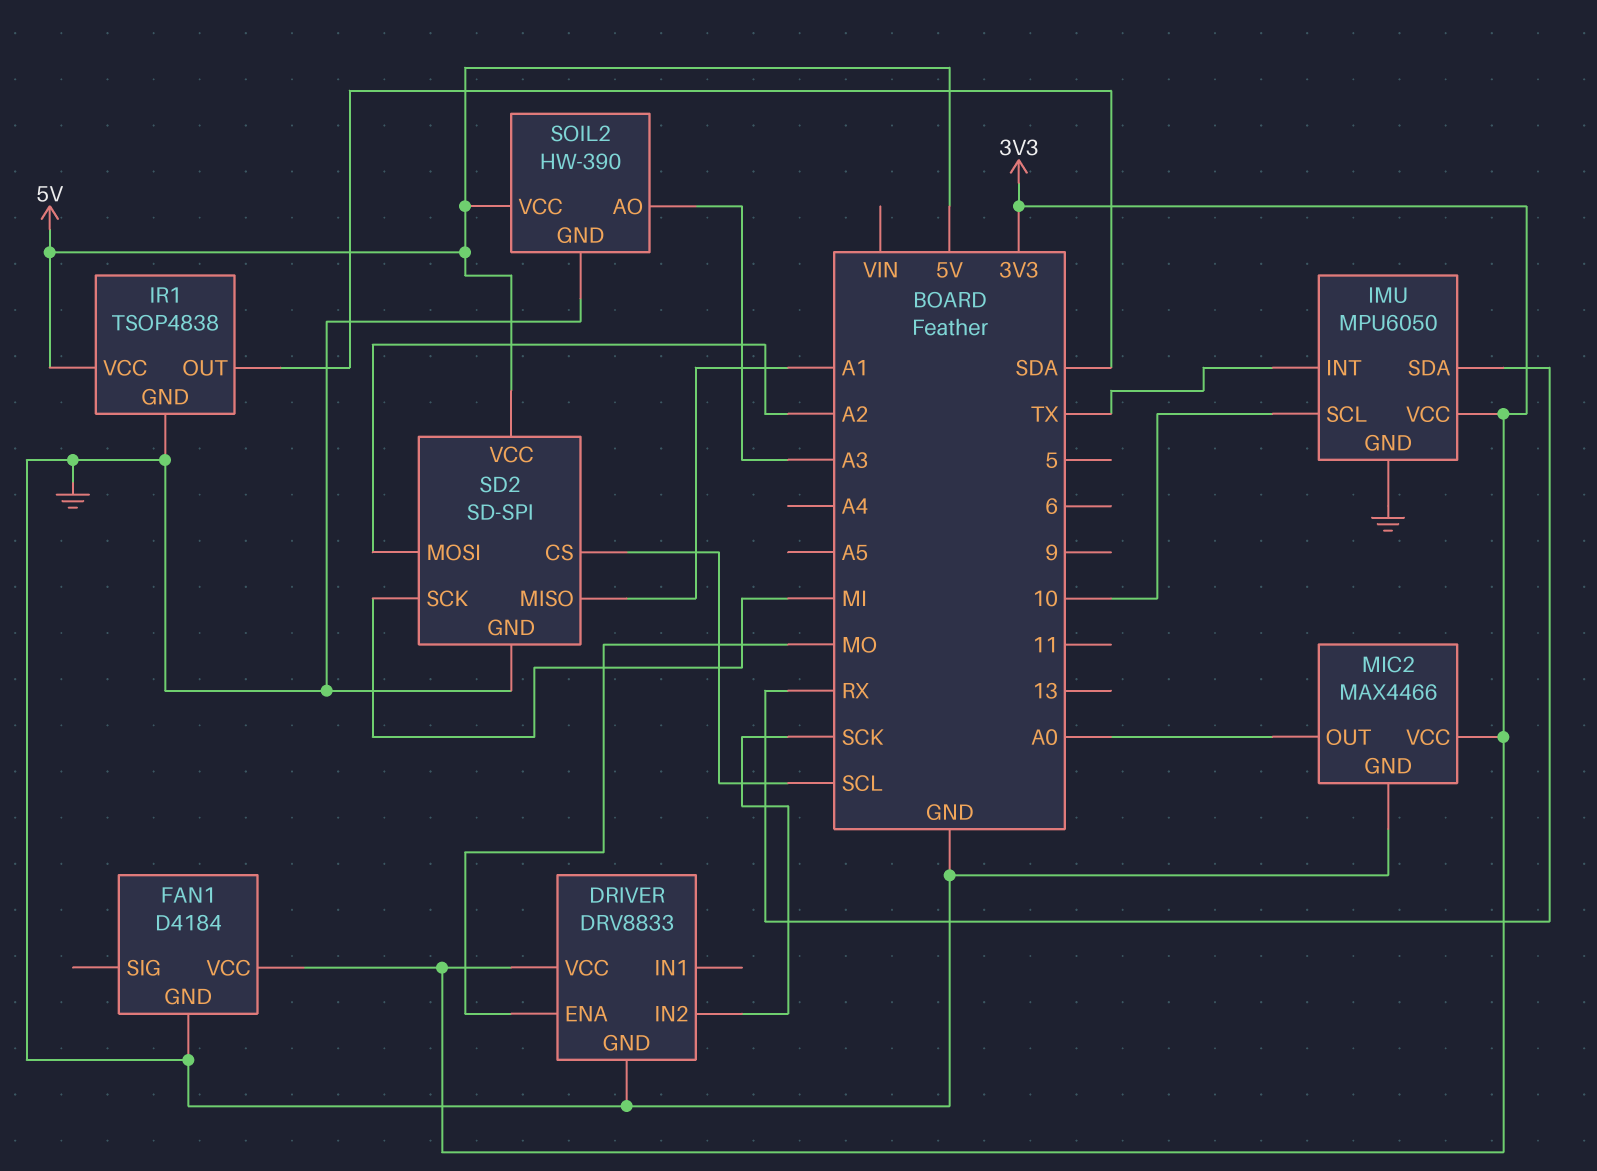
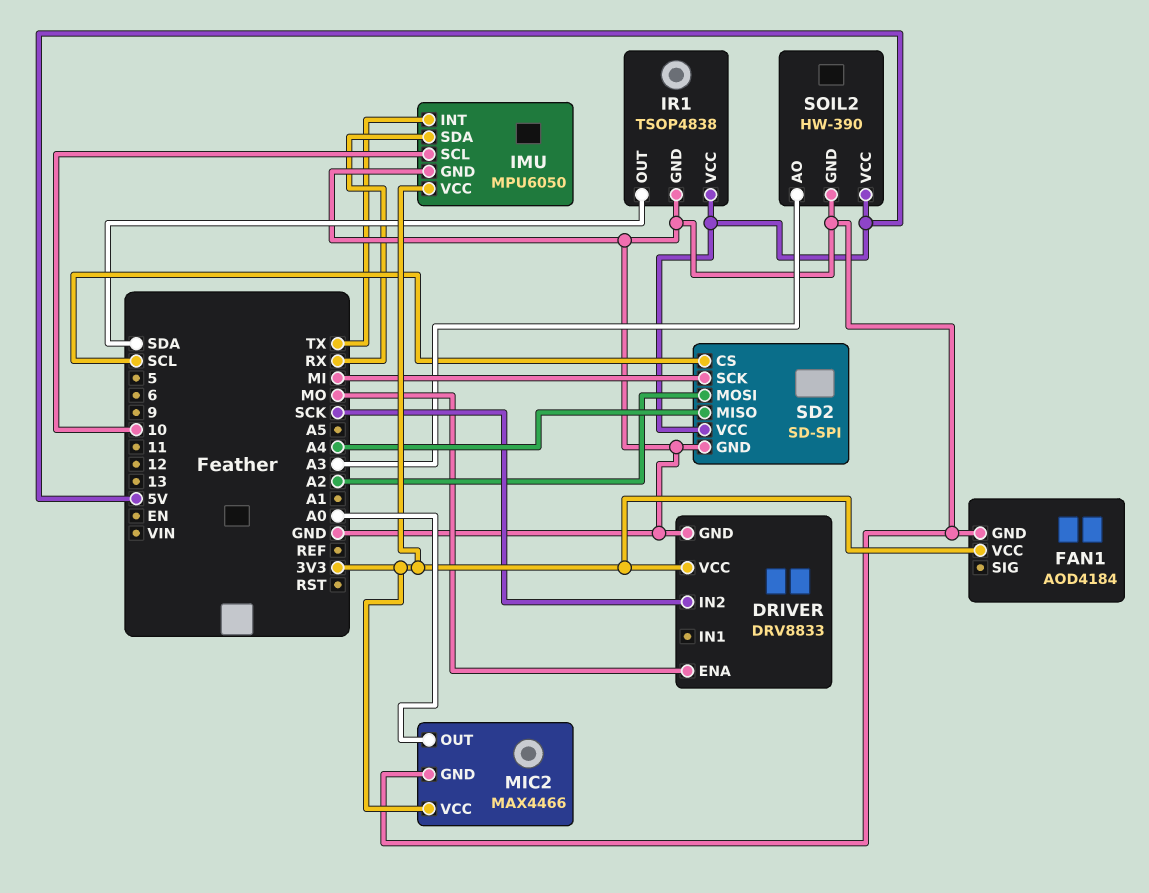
FAN1: D4184 -> AOD4184
SD2 pin MISO: A1 -> A4

